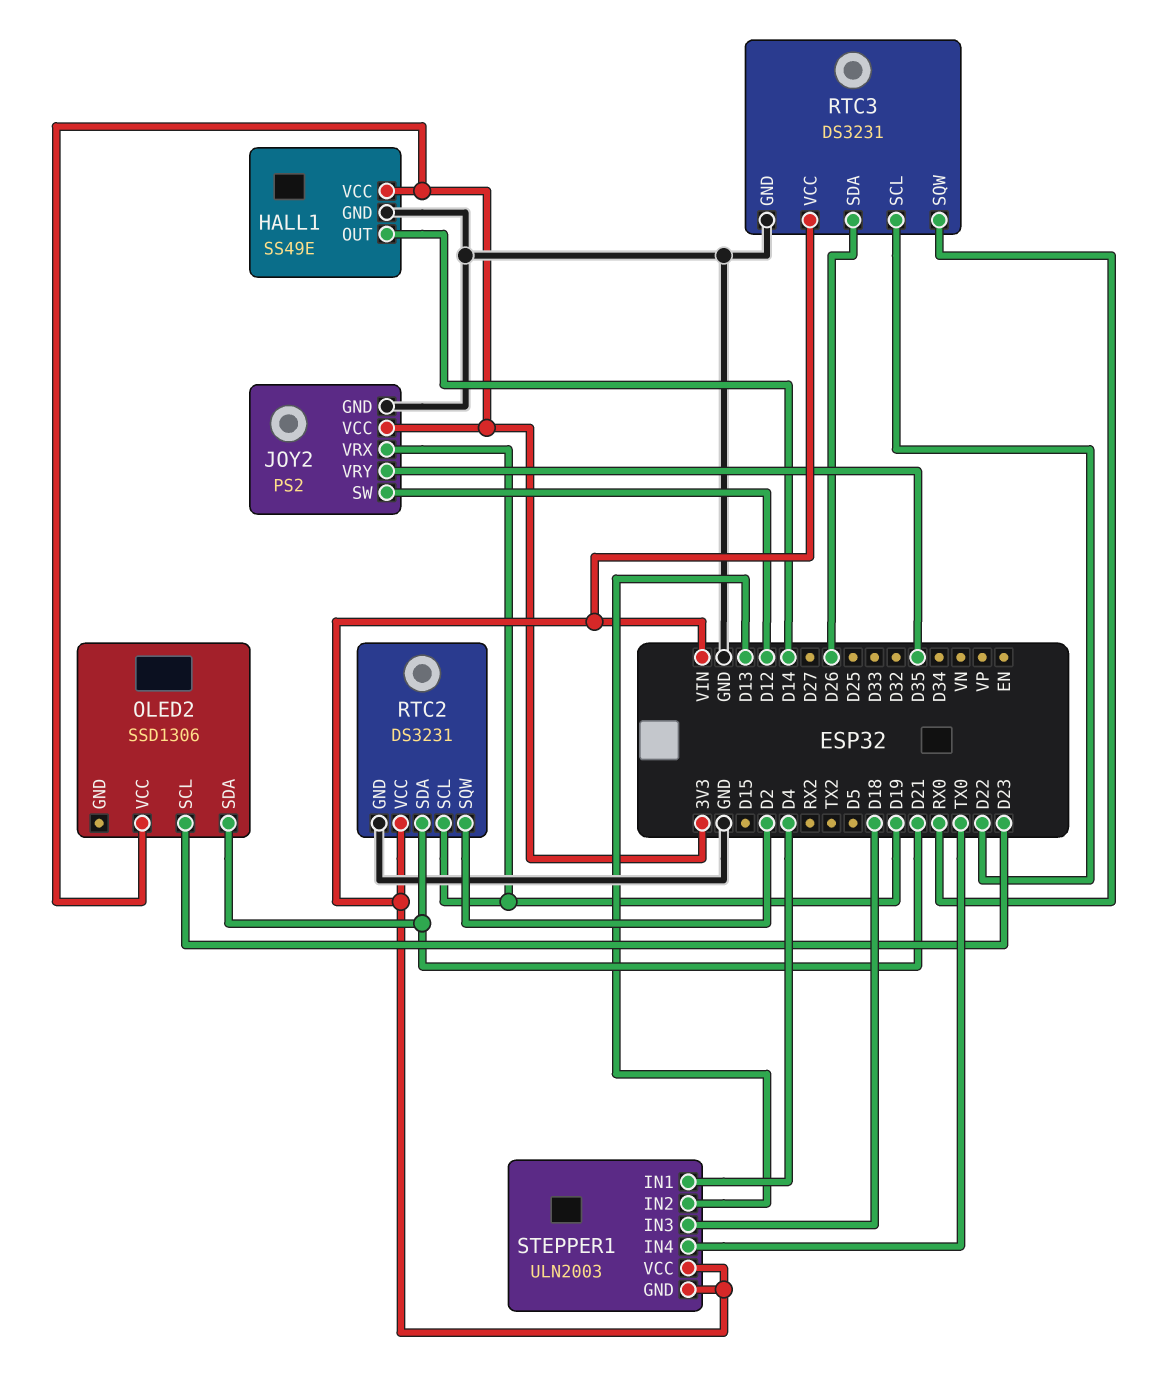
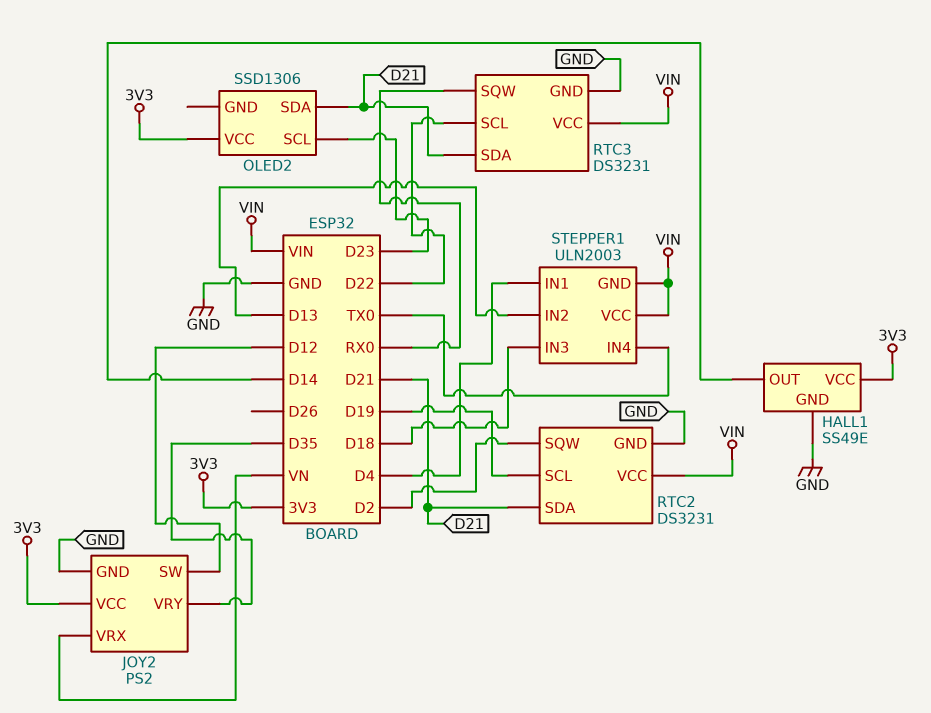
JOY2 pin VRX: D19 -> VN
RTC3 pin SDA: D26 -> D21

